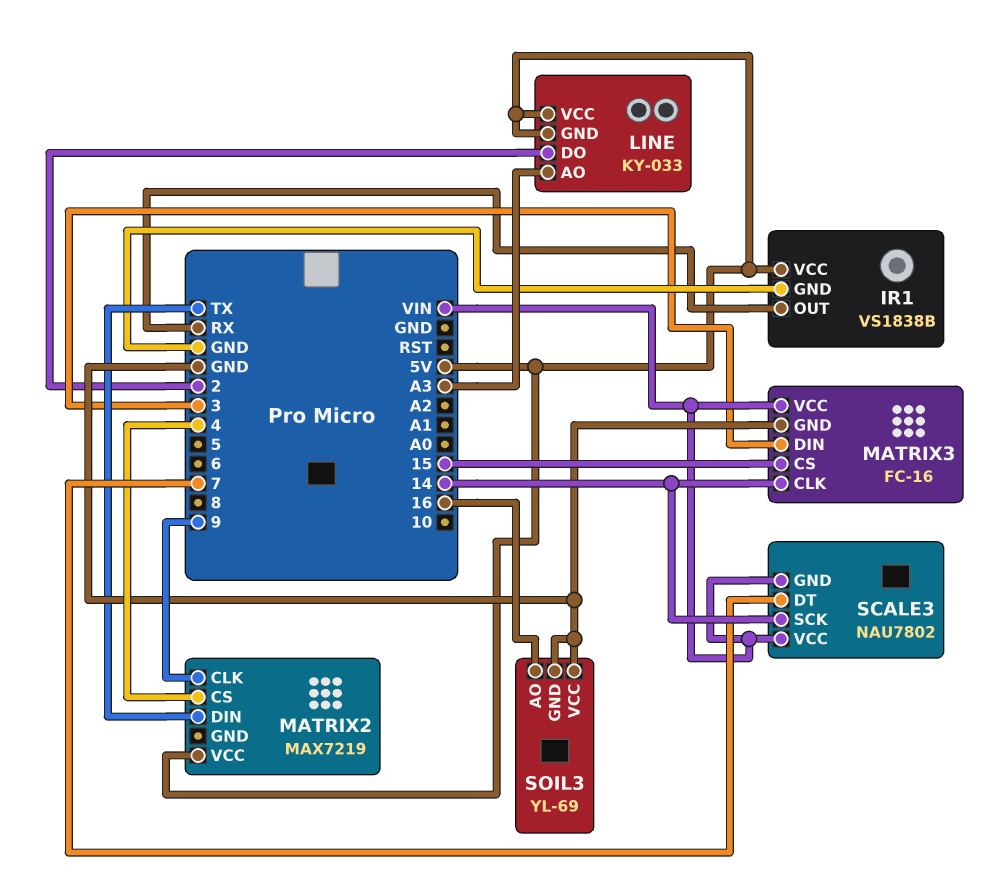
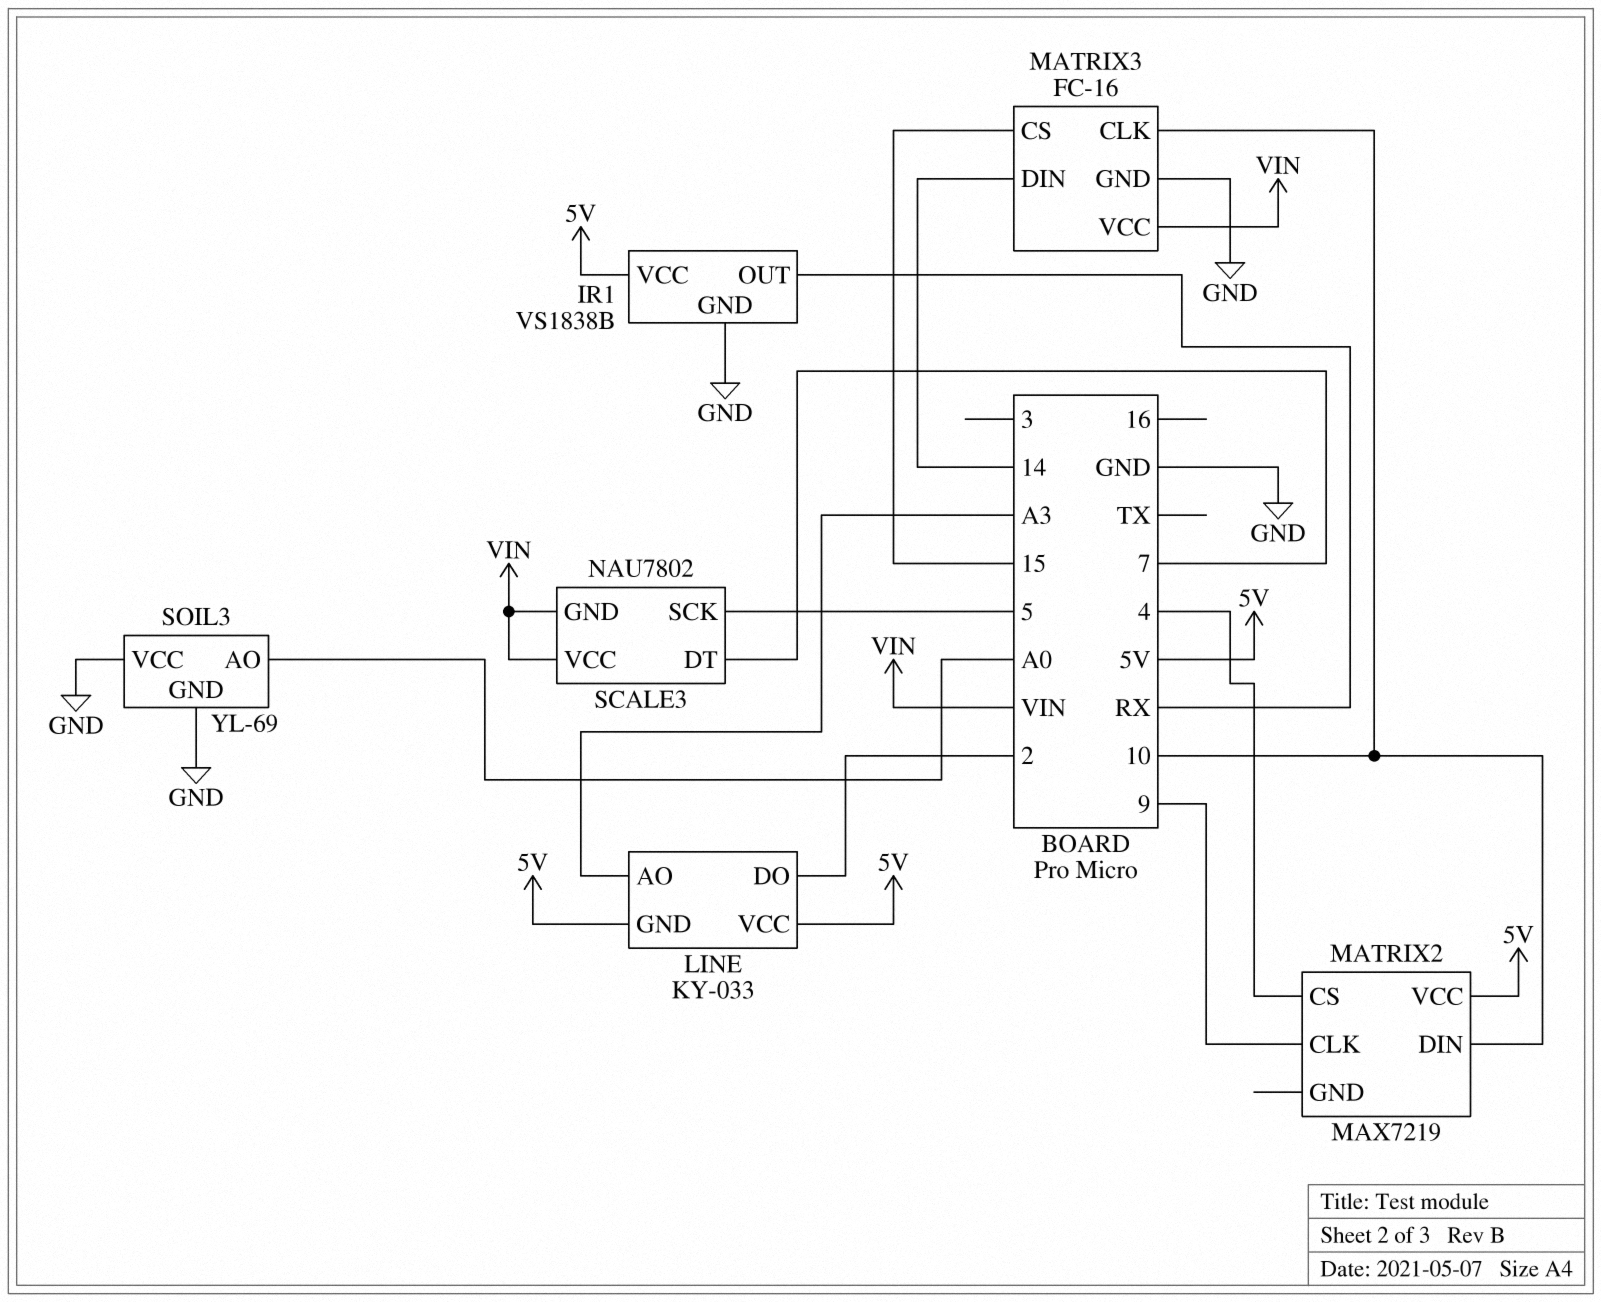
MATRIX2 pin DIN: TX -> 10
MATRIX3 pin CLK: 14 -> 10
MATRIX3 pin DIN: 3 -> 14
SCALE3 pin SCK: 14 -> 5
SOIL3 pin AO: 16 -> A0

